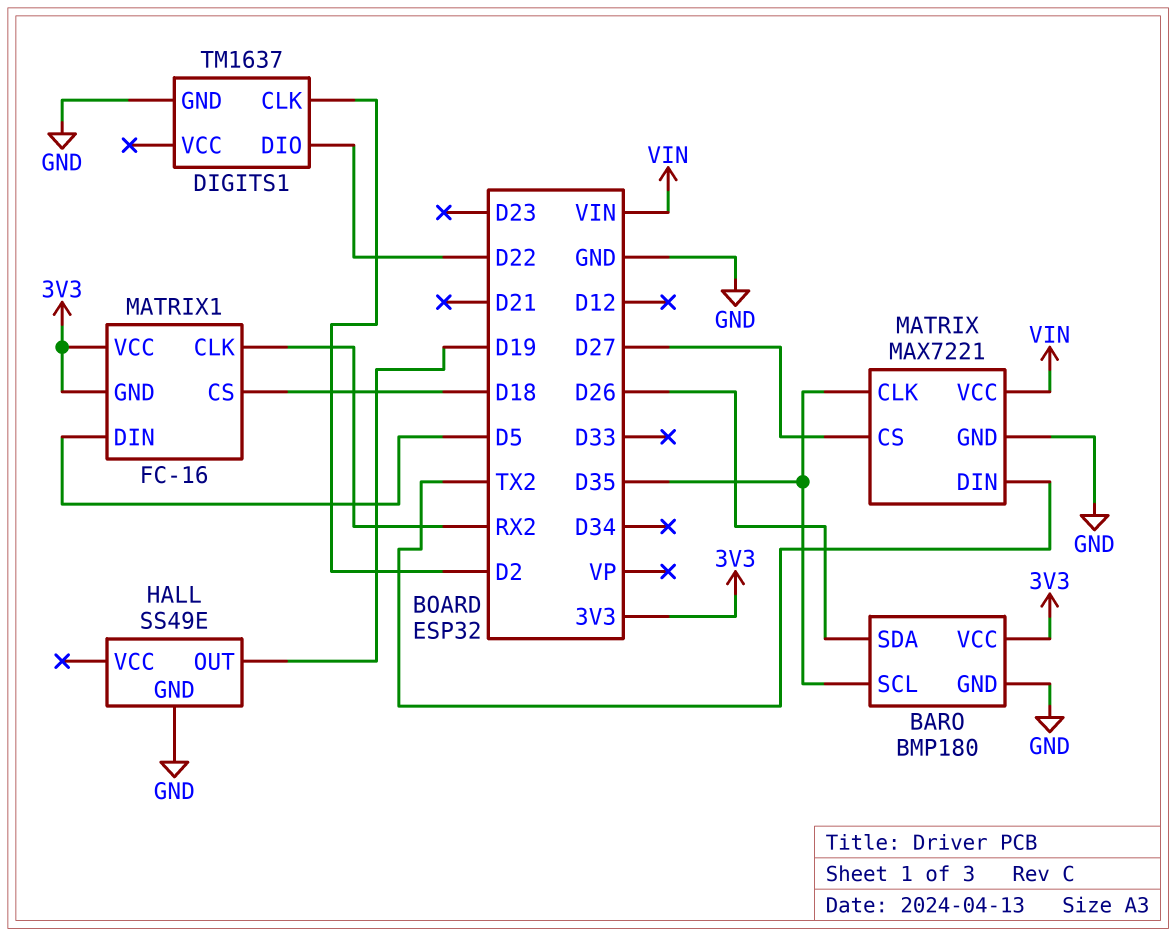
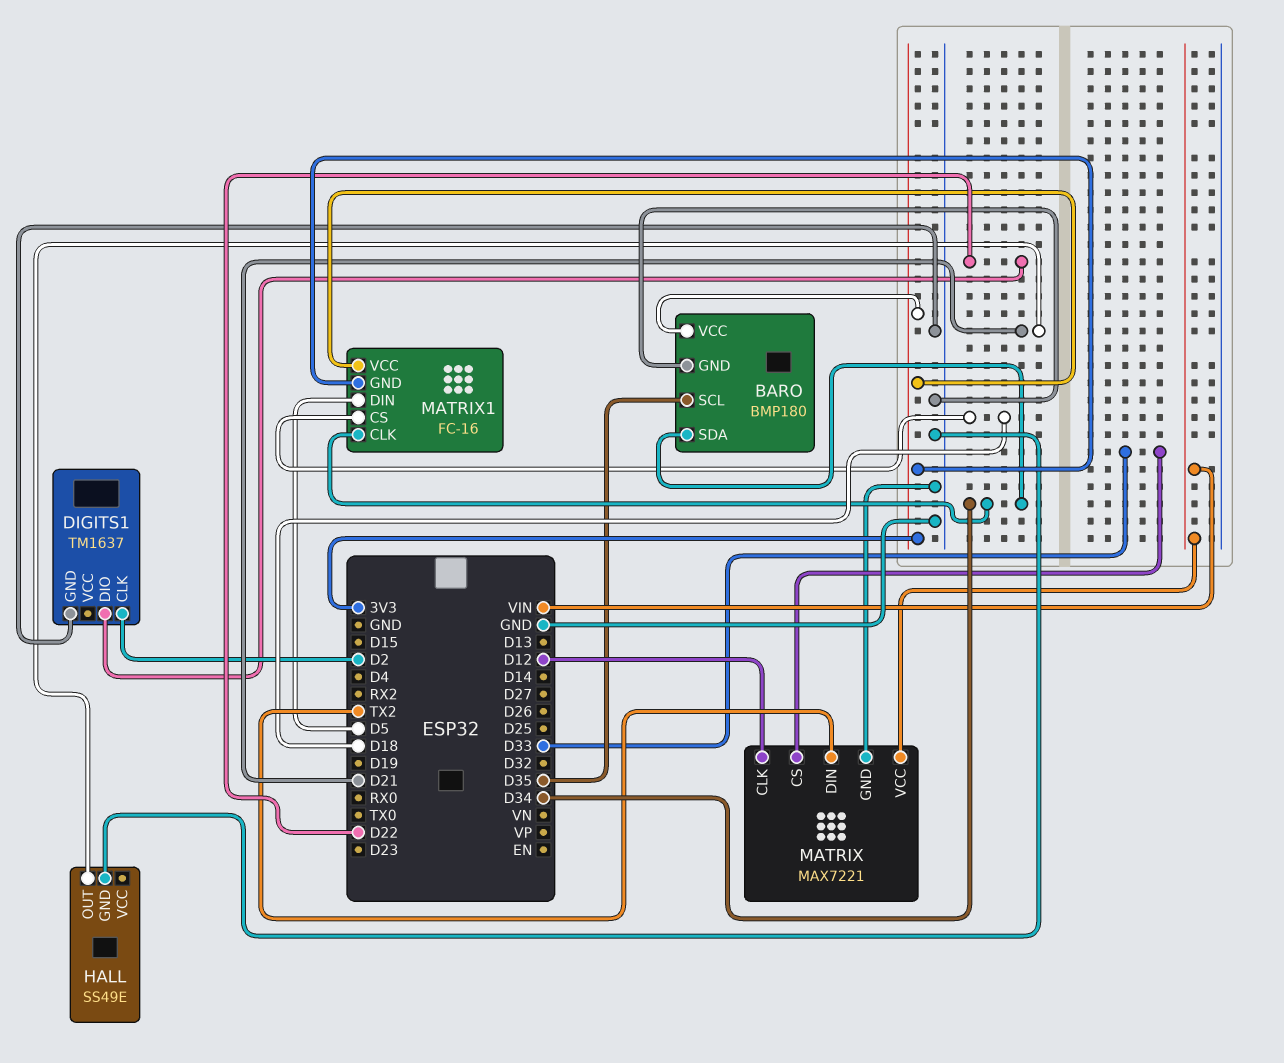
BARO pin SDA: D26 -> D34
HALL pin OUT: D19 -> D21
MATRIX pin CLK: D35 -> D12
MATRIX pin CS: D27 -> D33
MATRIX1 pin CLK: RX2 -> D34

